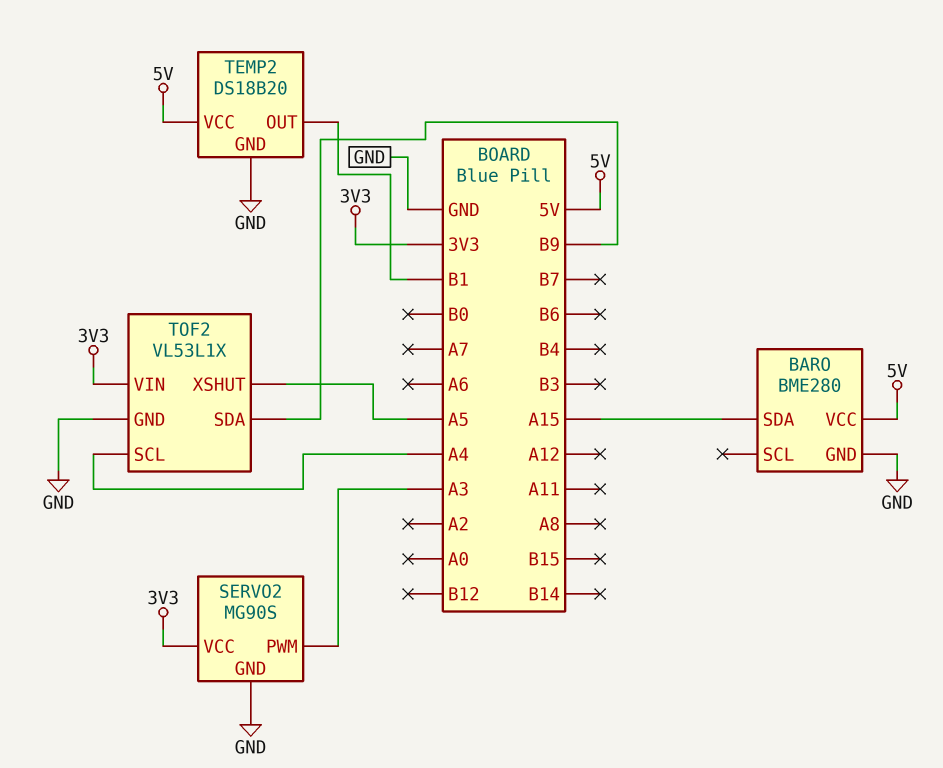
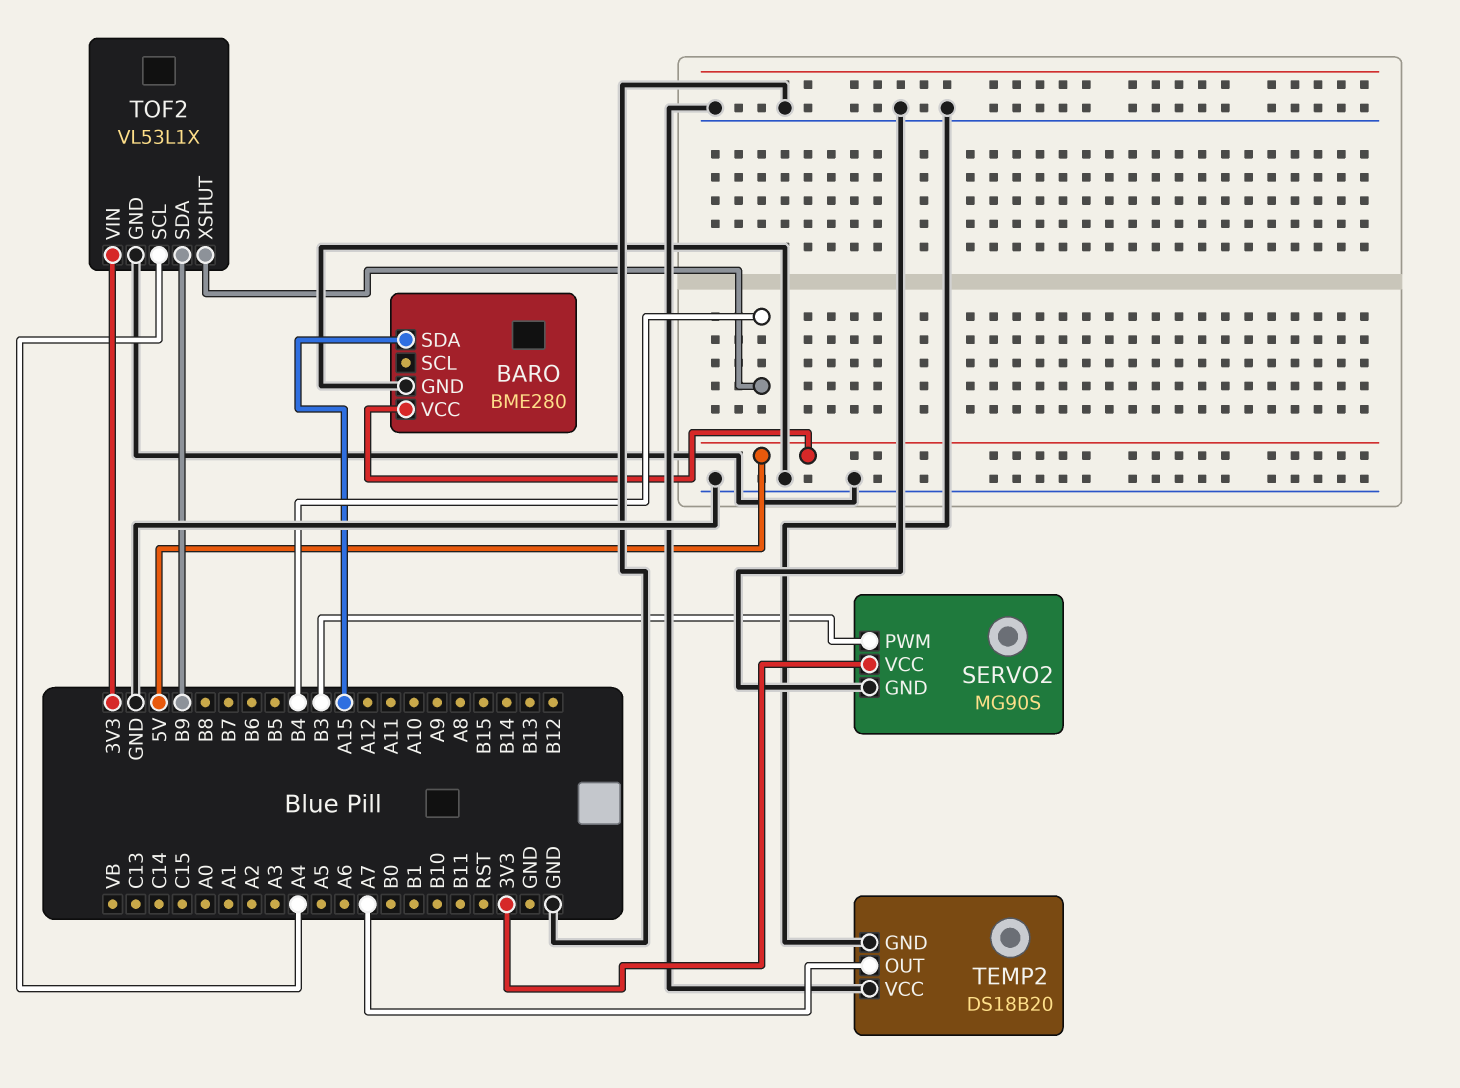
SERVO2 pin PWM: A3 -> B3
TEMP2 pin OUT: B1 -> A7
TEMP2 pin VCC: 5V -> GND
TOF2 pin XSHUT: A5 -> B4

